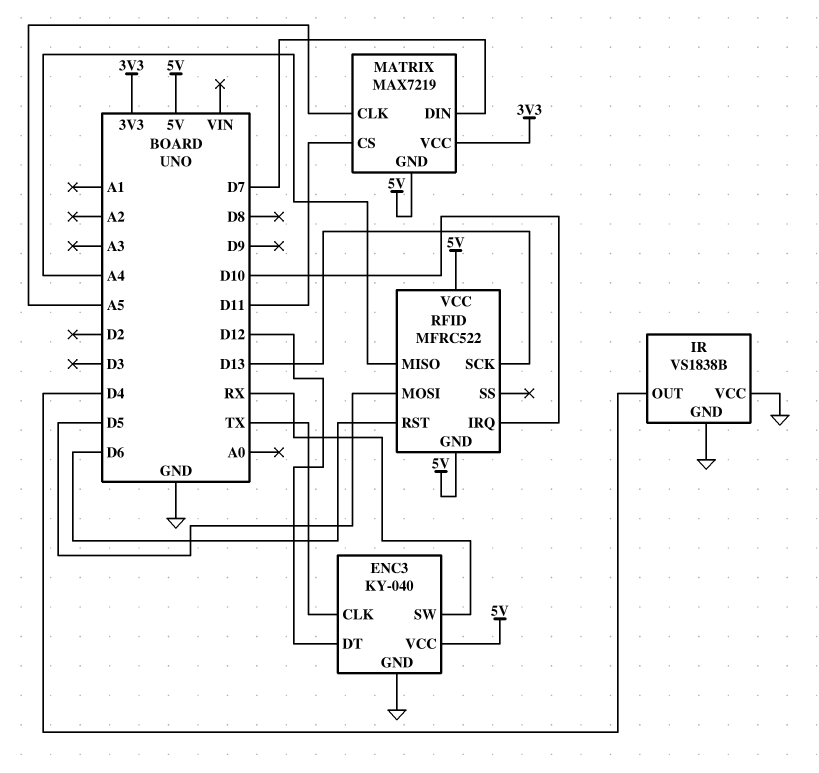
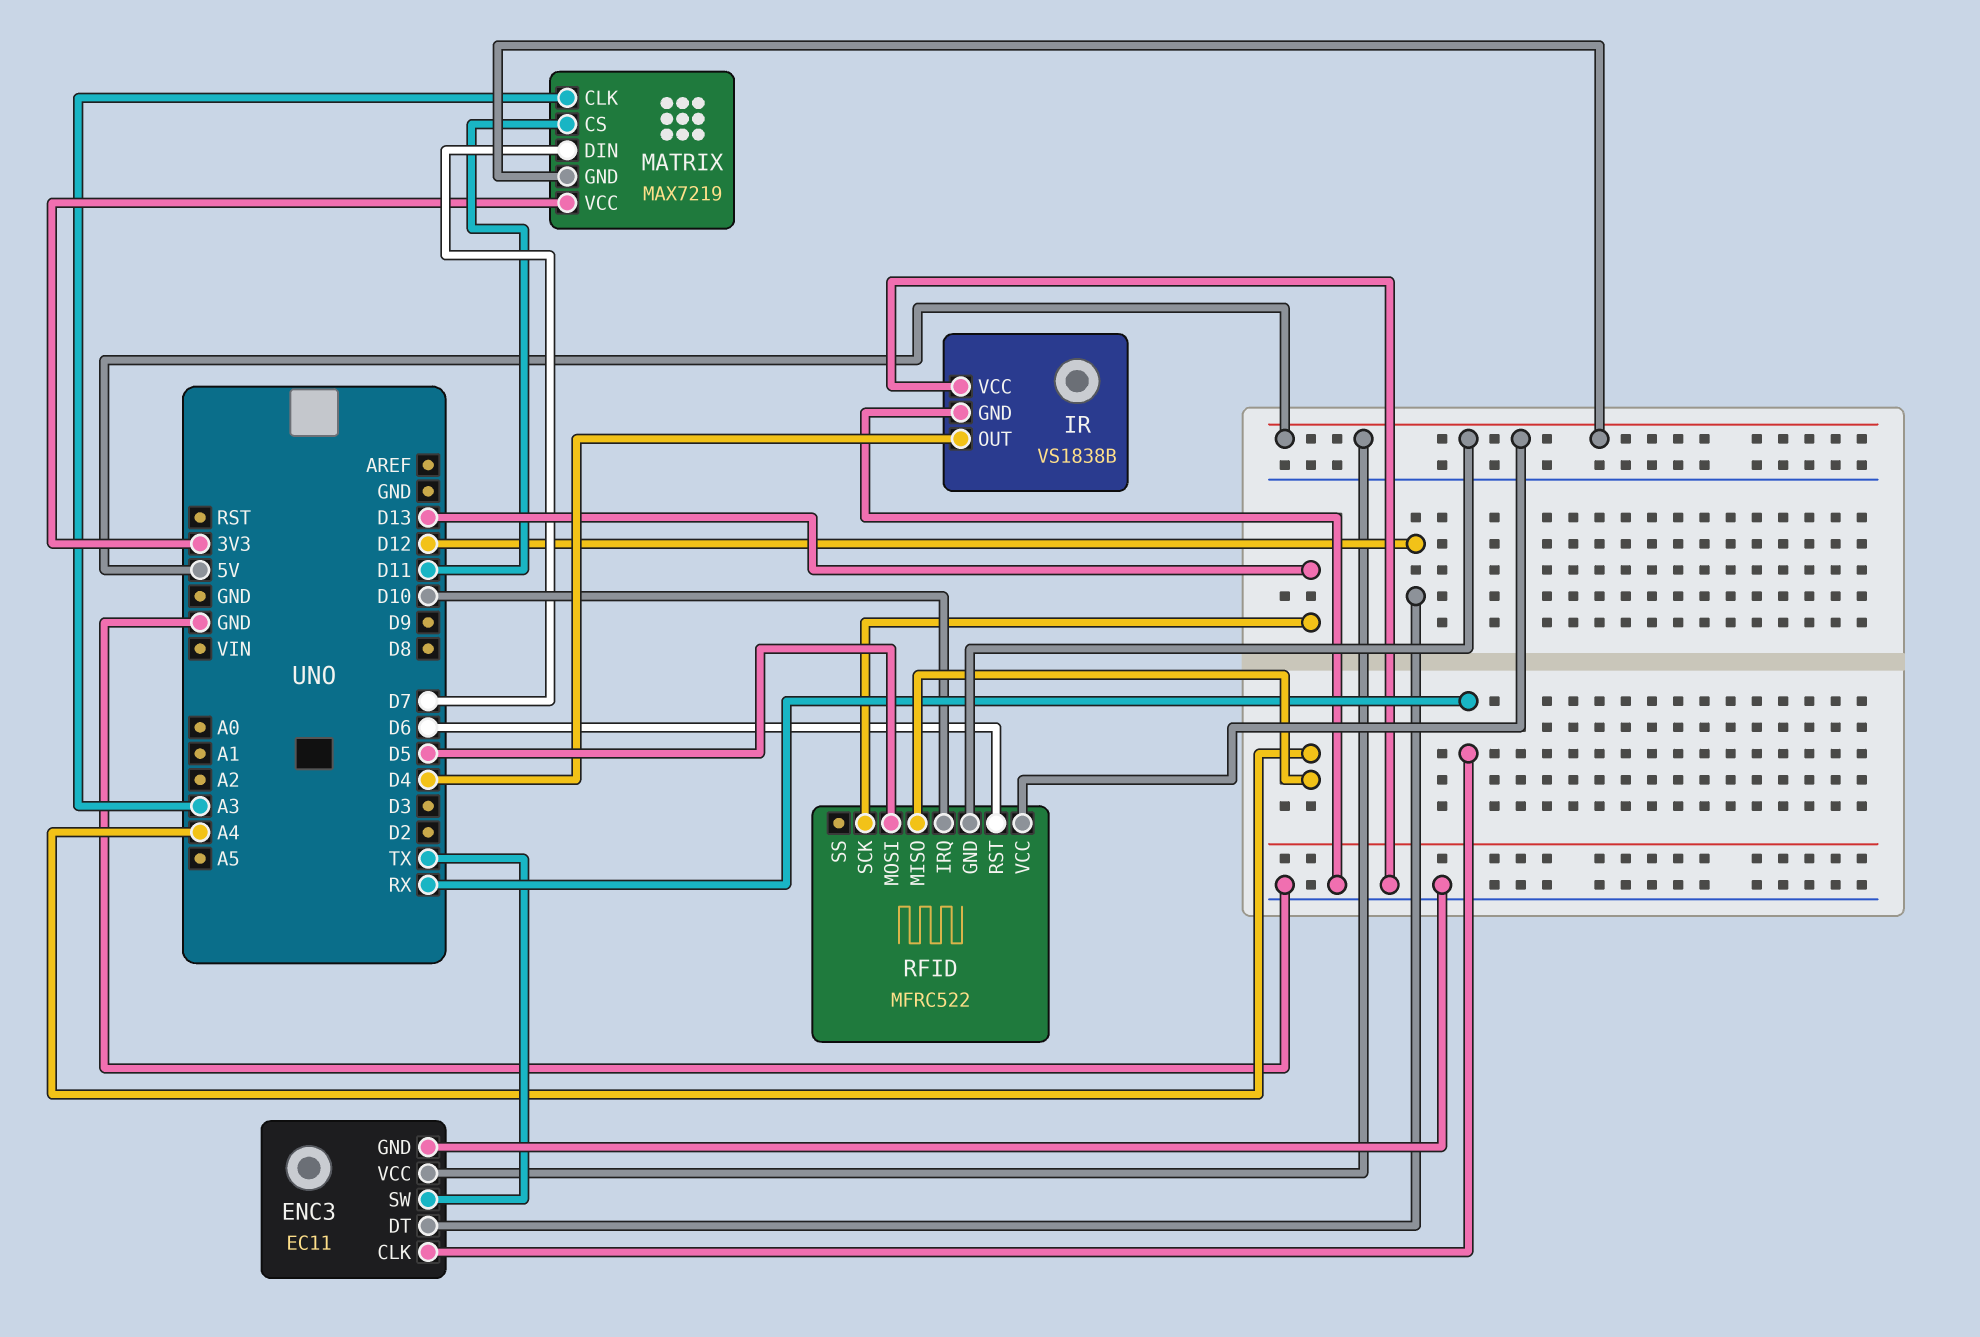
ENC3: KY-040 -> EC11
ENC3 pin CLK: TX -> RX
ENC3 pin SW: RX -> TX
MATRIX pin CLK: A5 -> A3

